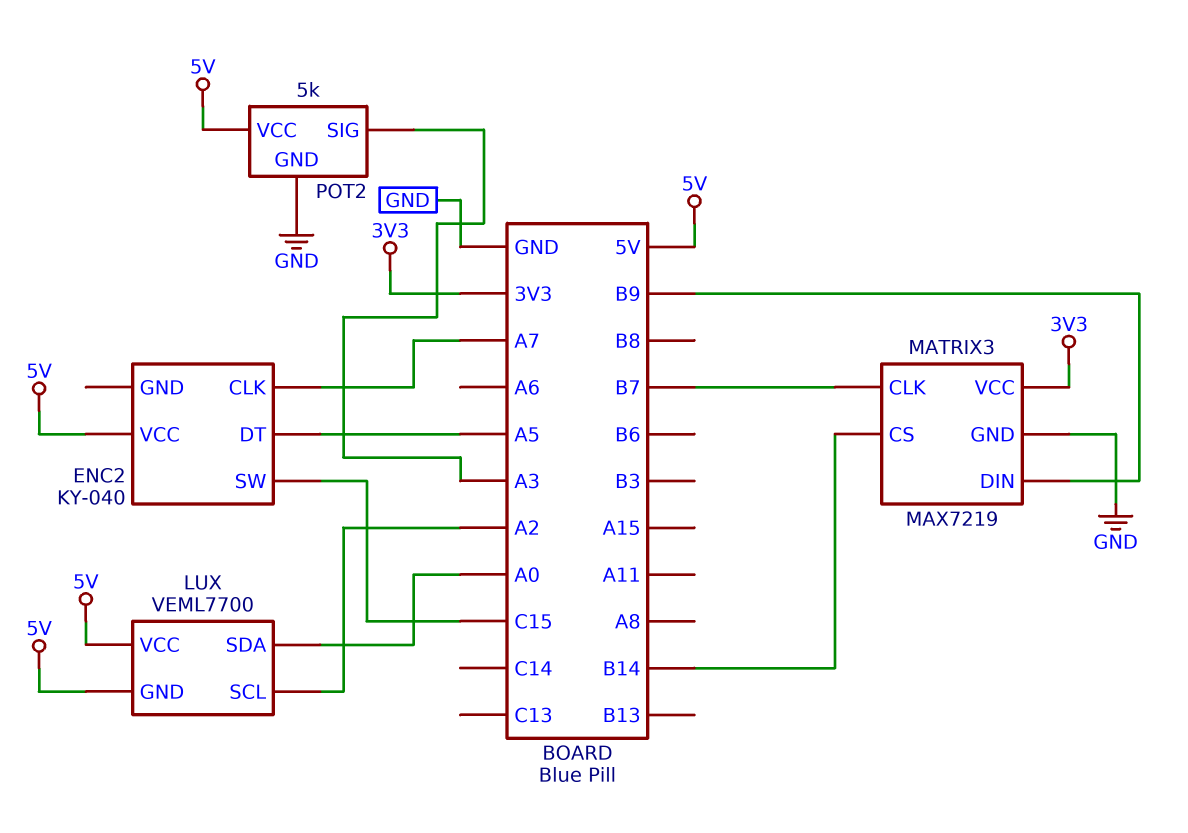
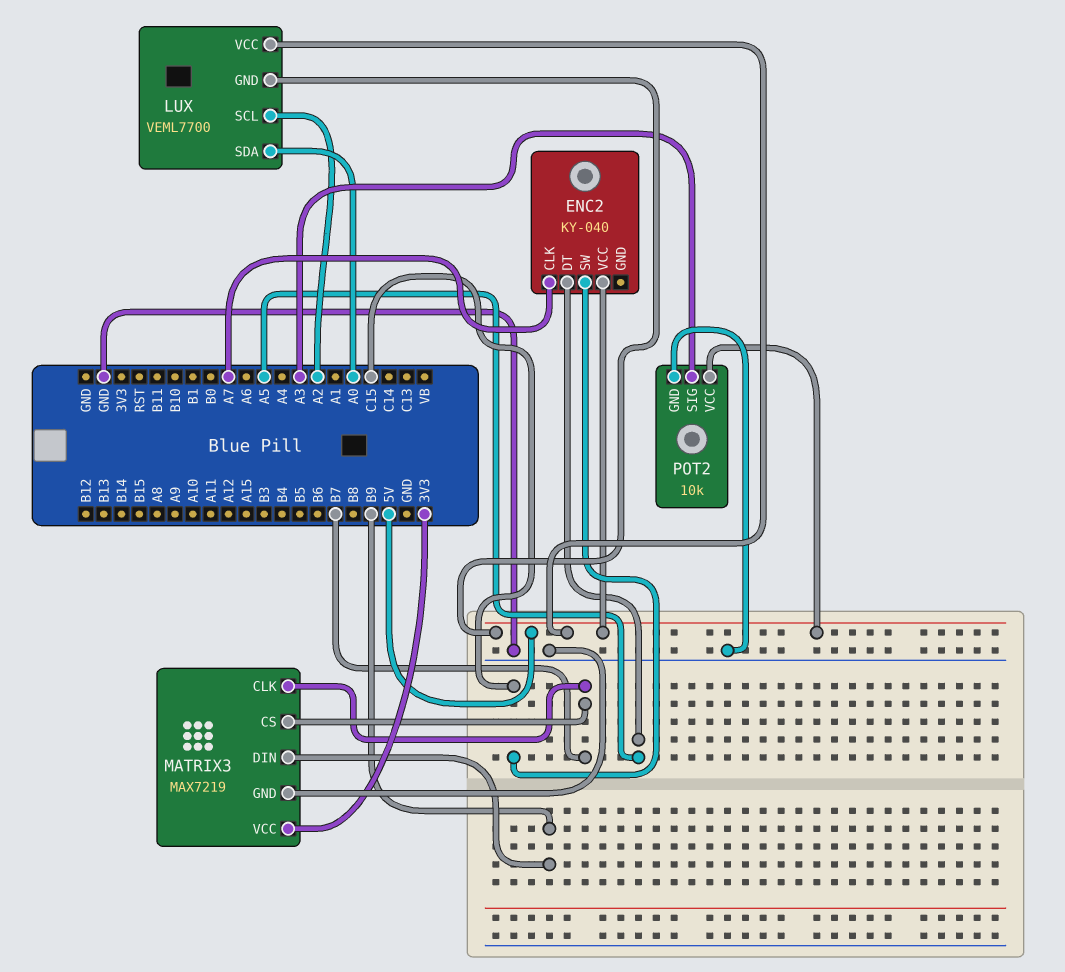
MATRIX3 pin CS: B14 -> B7
POT2: 5k -> 10k

